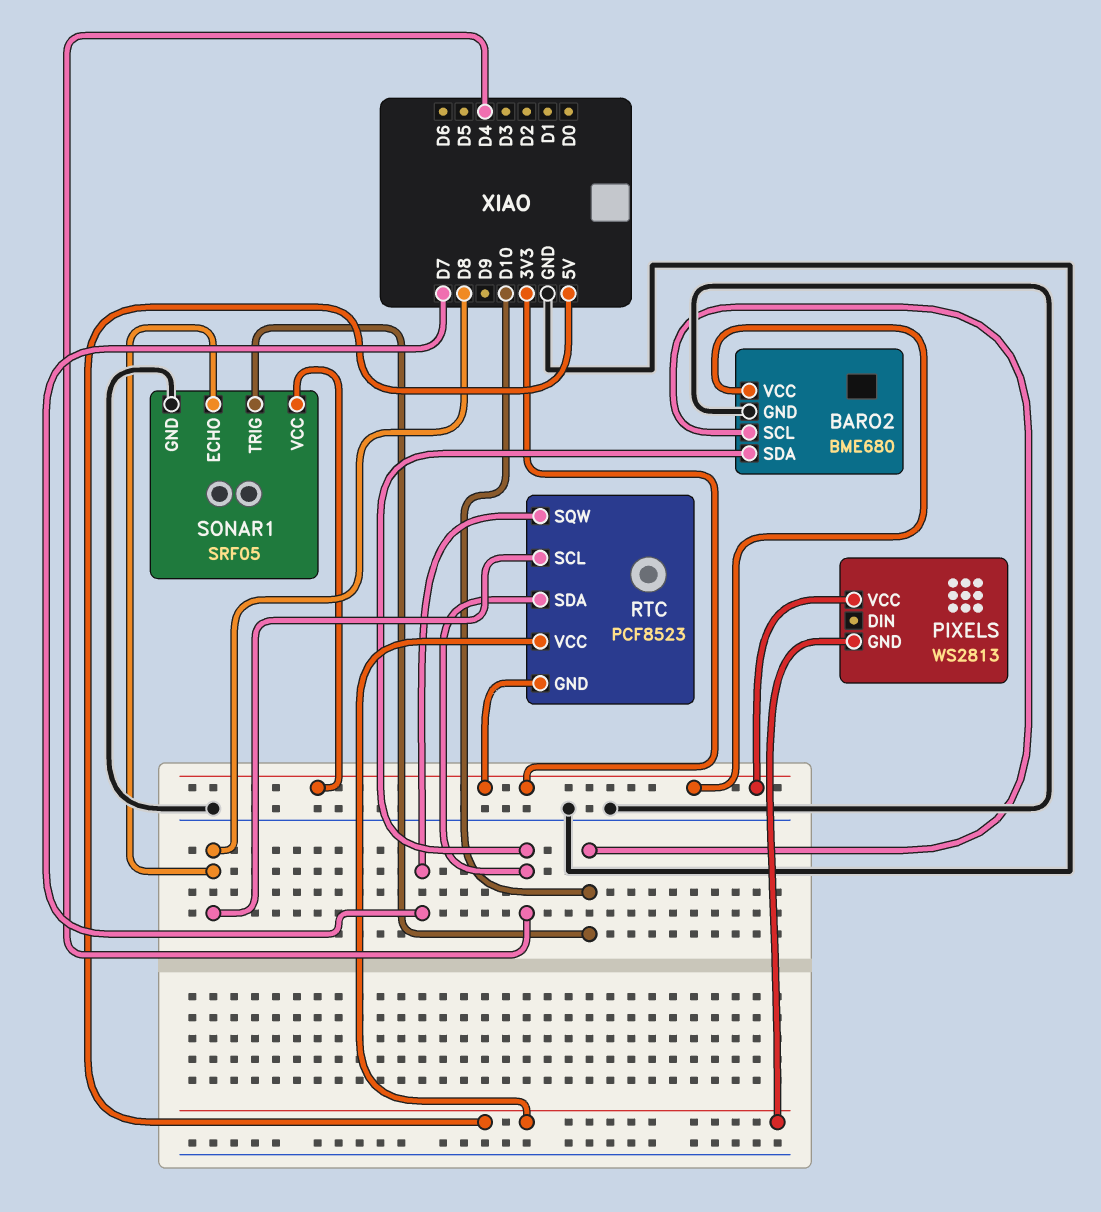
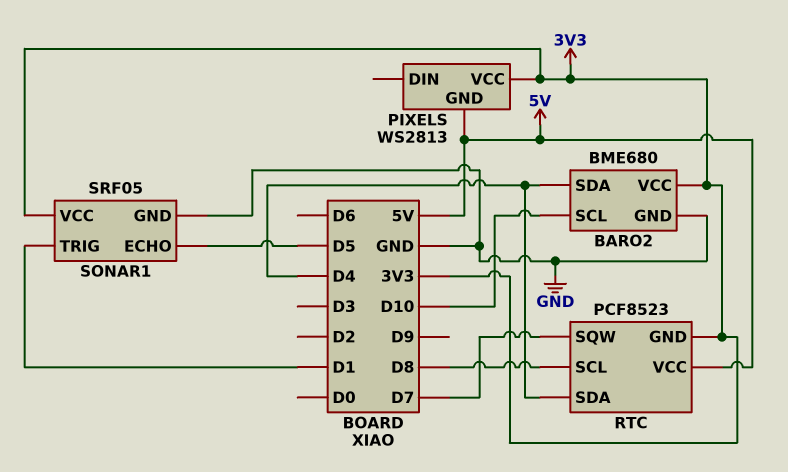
SONAR1 pin ECHO: D8 -> D5
SONAR1 pin TRIG: D10 -> D1

